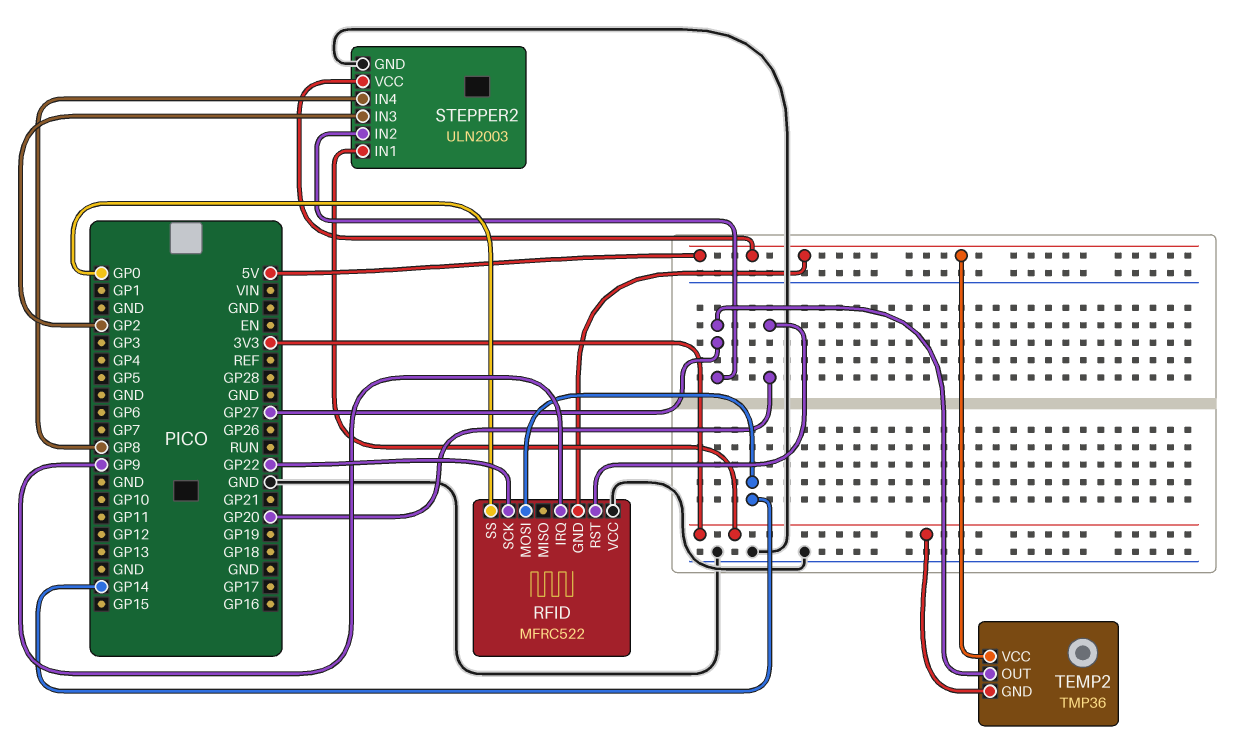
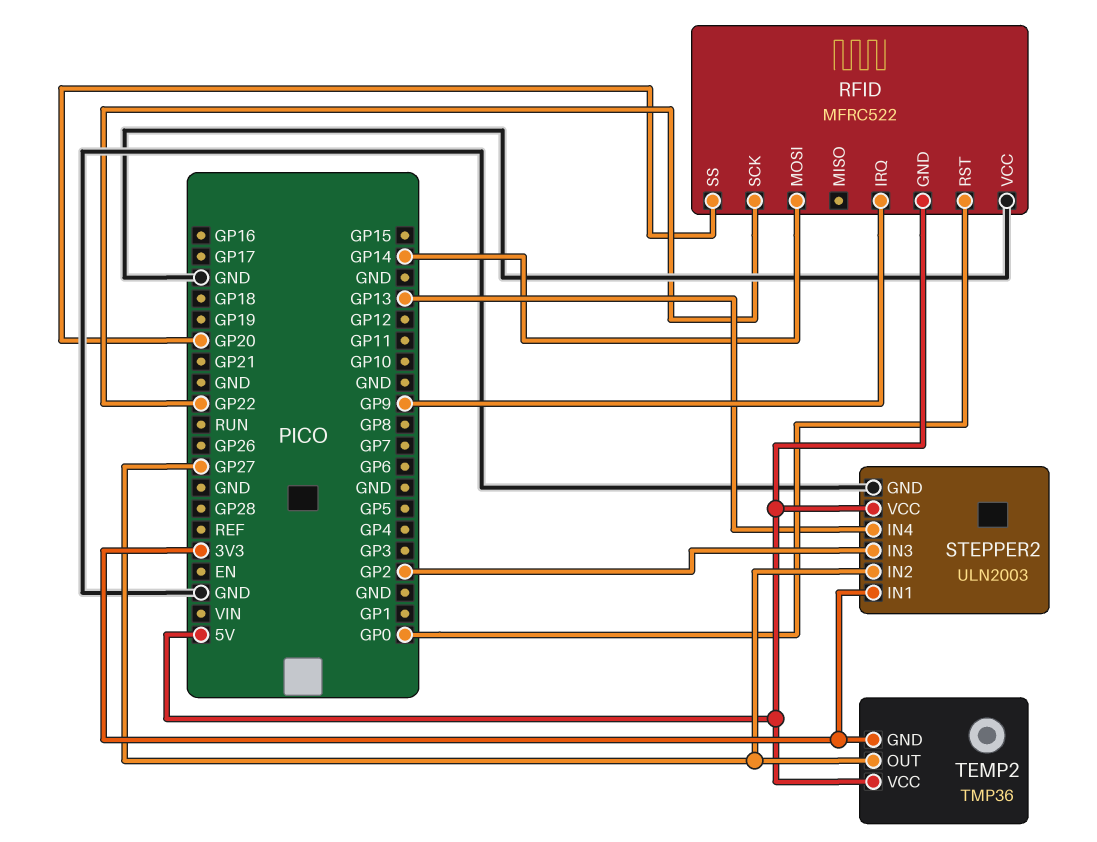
RFID pin RST: GP20 -> GP0
RFID pin SS: GP0 -> GP20
STEPPER2 pin IN4: GP8 -> GP13

